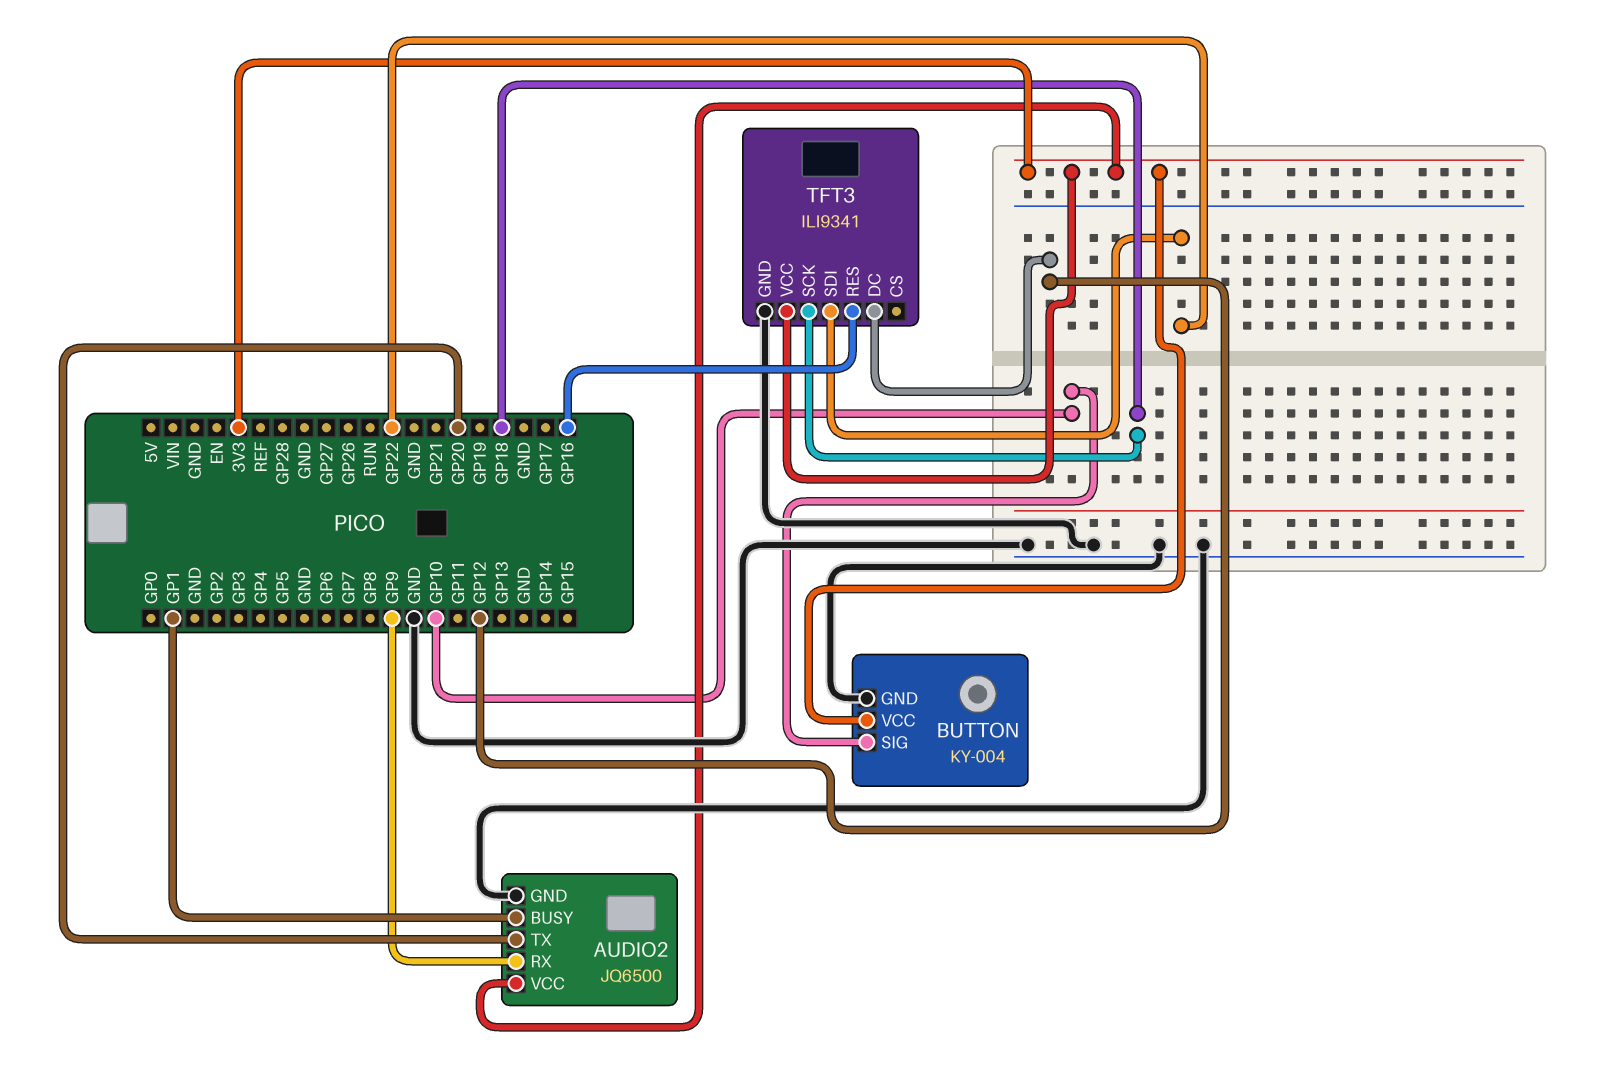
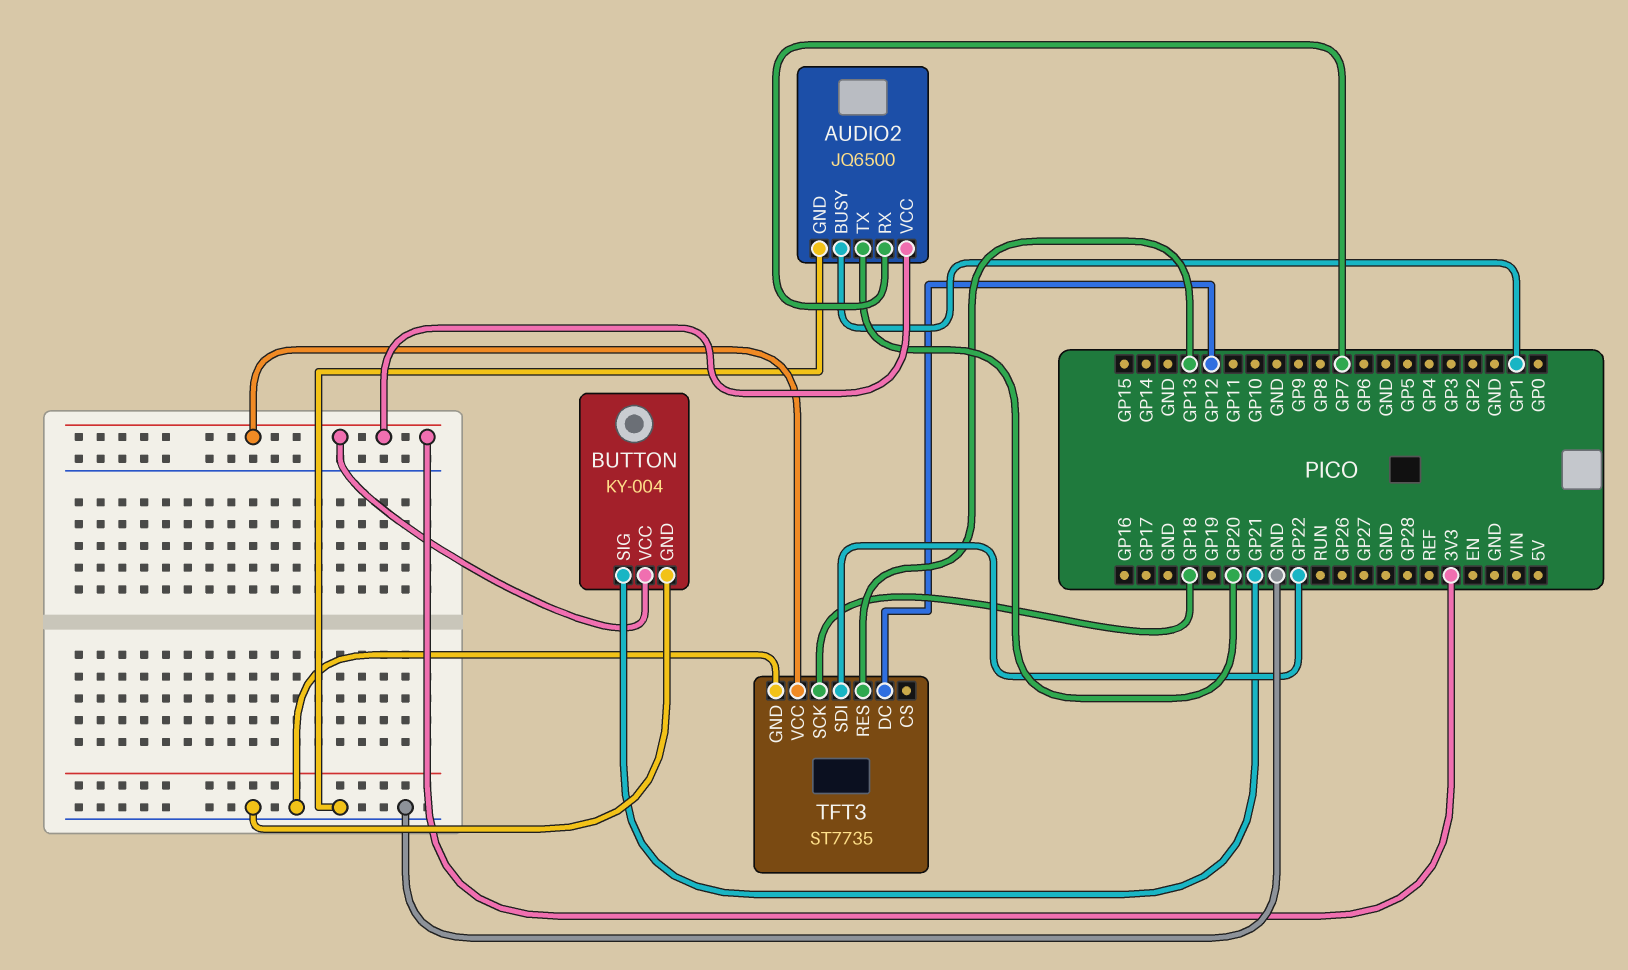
AUDIO2 pin RX: GP9 -> GP7
BUTTON pin SIG: GP10 -> GP21
TFT3: ILI9341 -> ST7735
TFT3 pin RES: GP16 -> GP13

